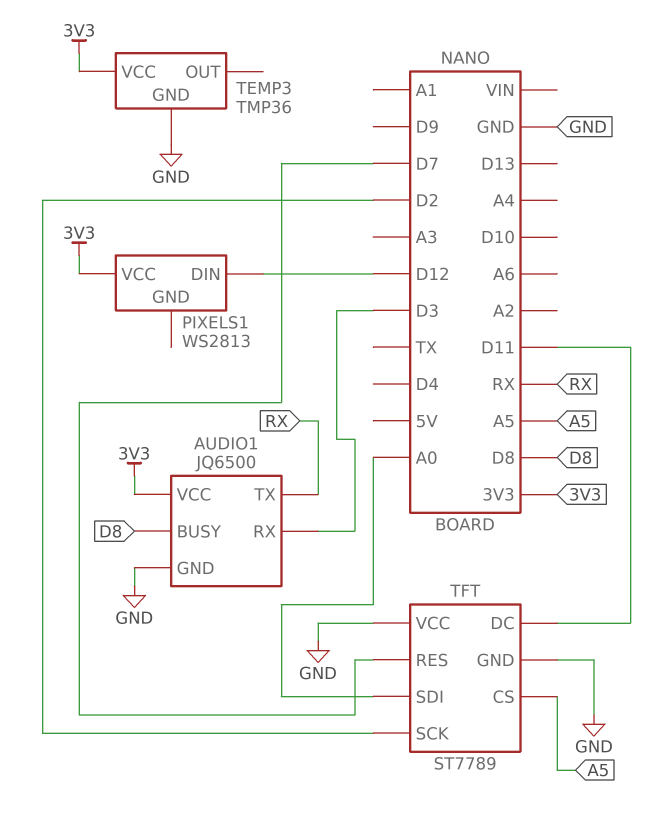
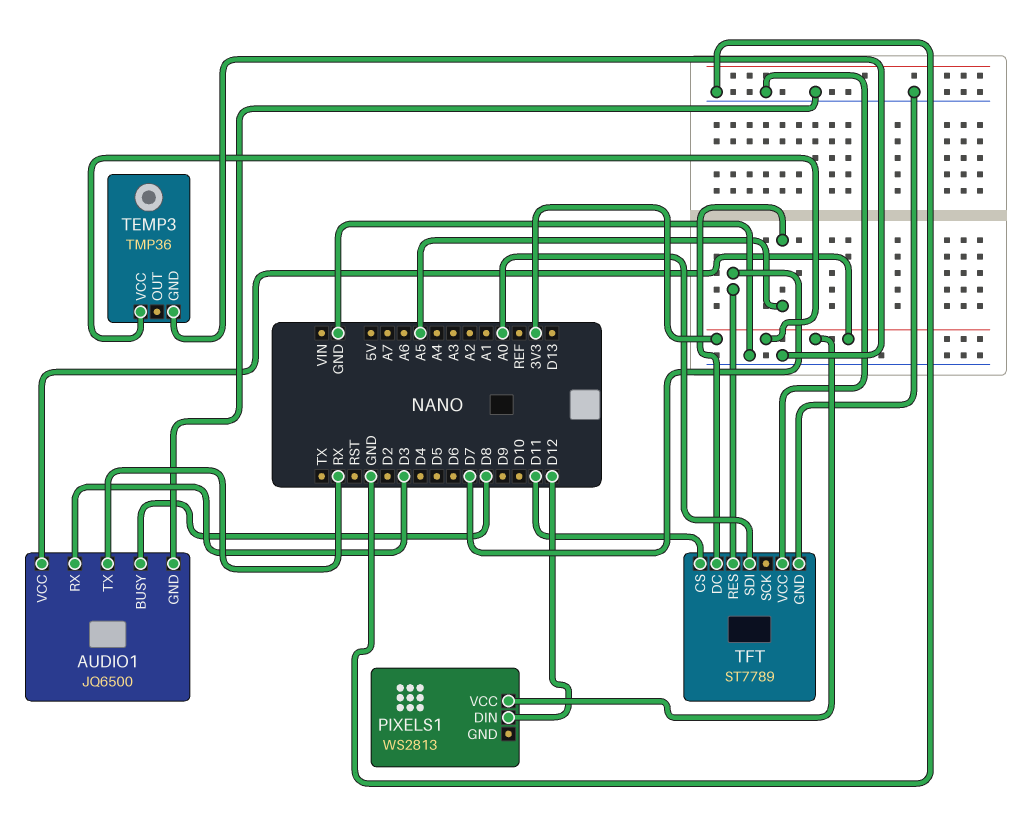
TFT pin CS: A5 -> D11
TFT pin DC: D11 -> A5
TFT pin SCK: D2 -> none

